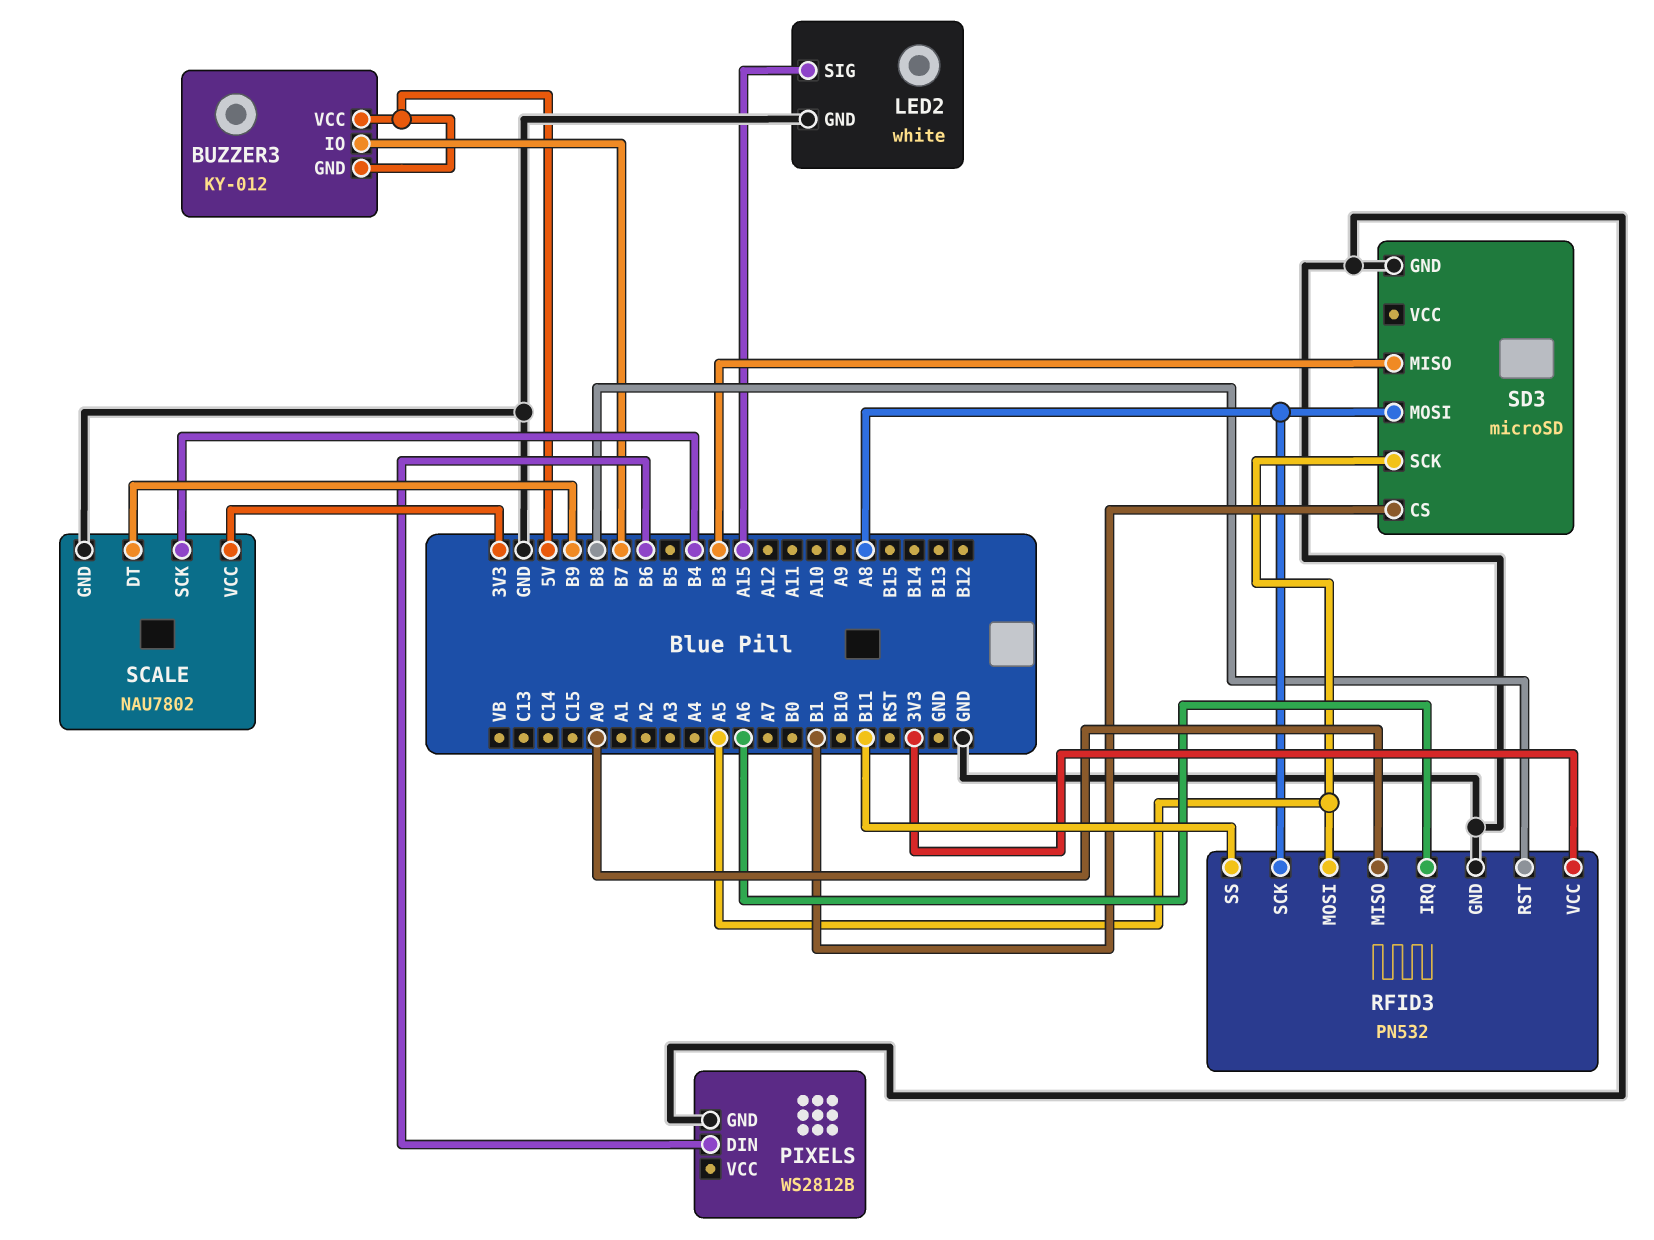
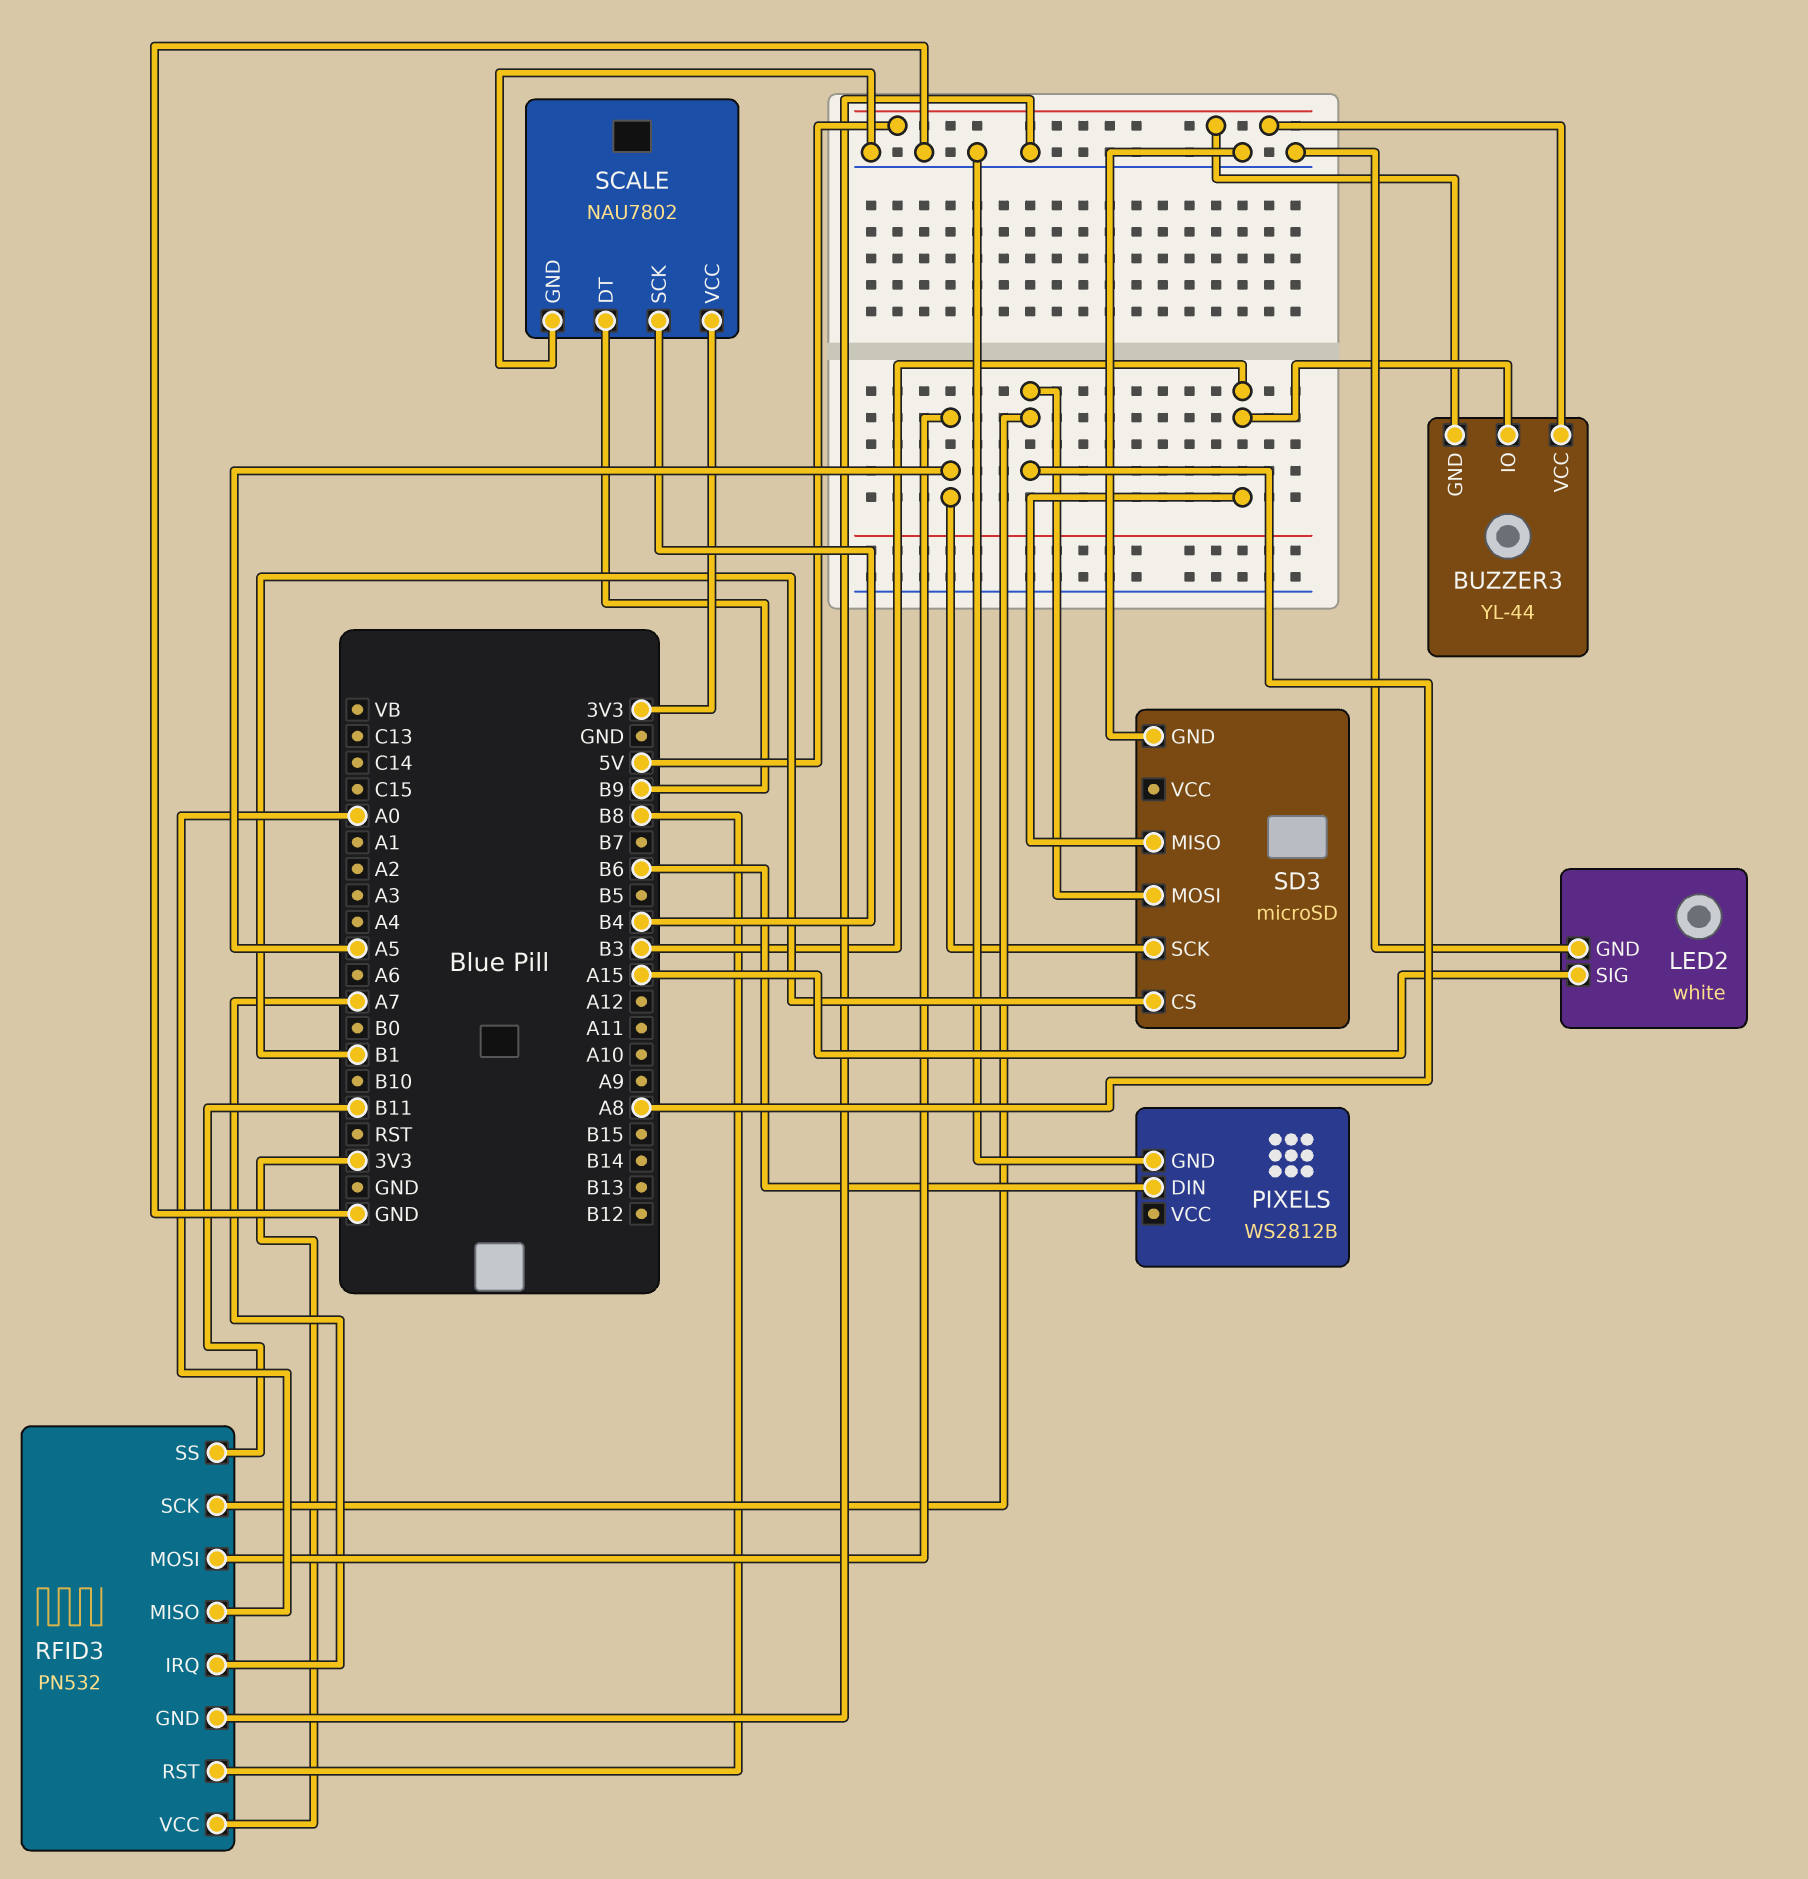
BUZZER3: KY-012 -> YL-44
BUZZER3 pin IO: B7 -> B3
RFID3 pin IRQ: A6 -> A7

